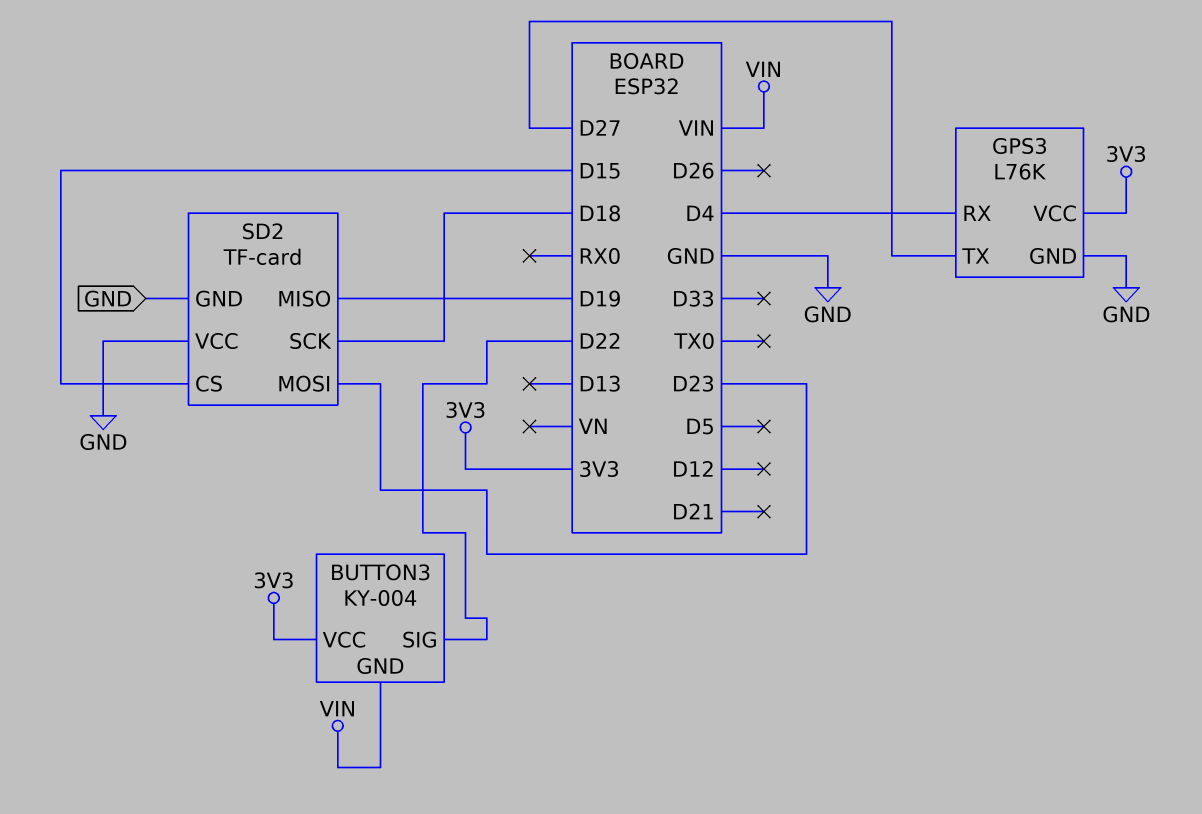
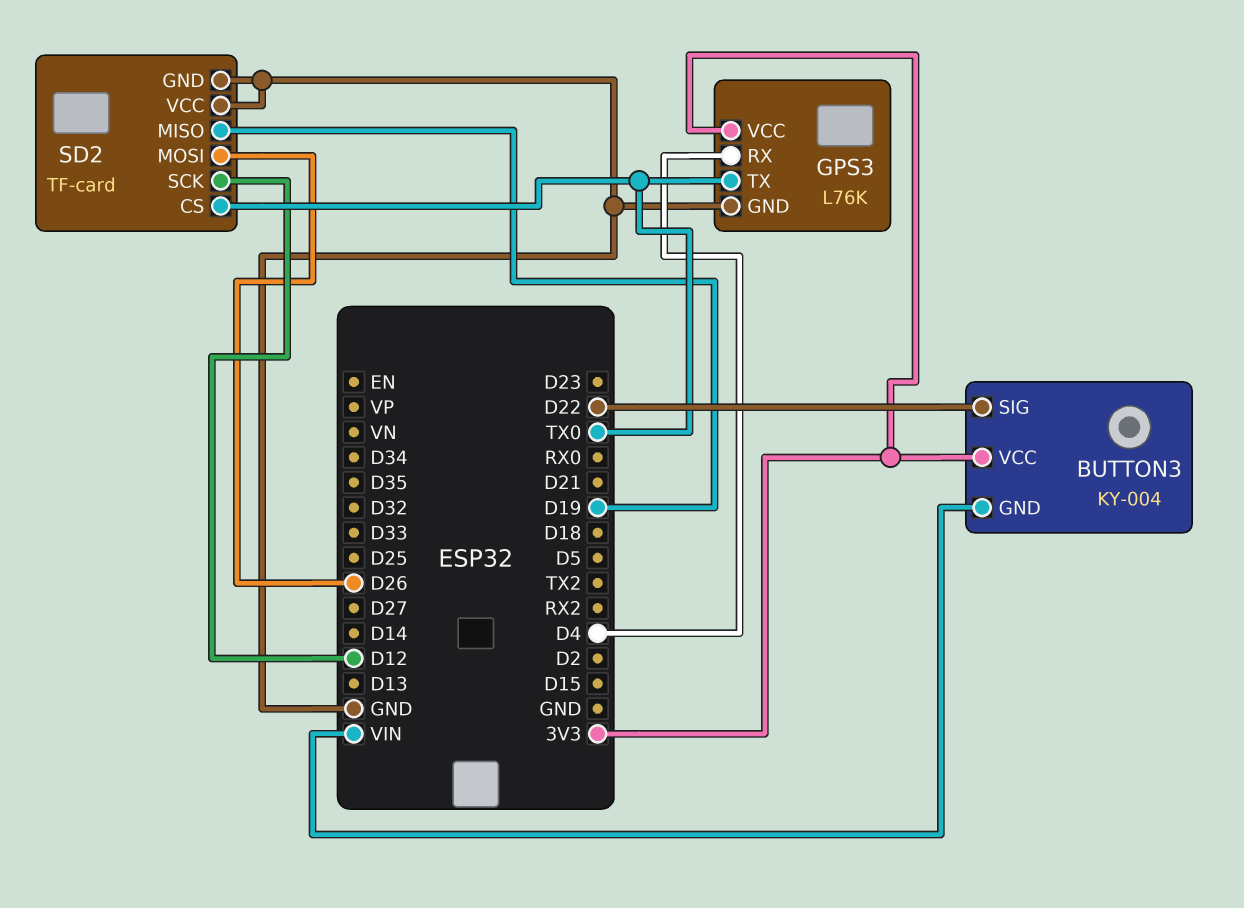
GPS3 pin TX: D27 -> TX0
SD2 pin CS: D15 -> TX0
SD2 pin MOSI: D23 -> D26
SD2 pin SCK: D18 -> D12

